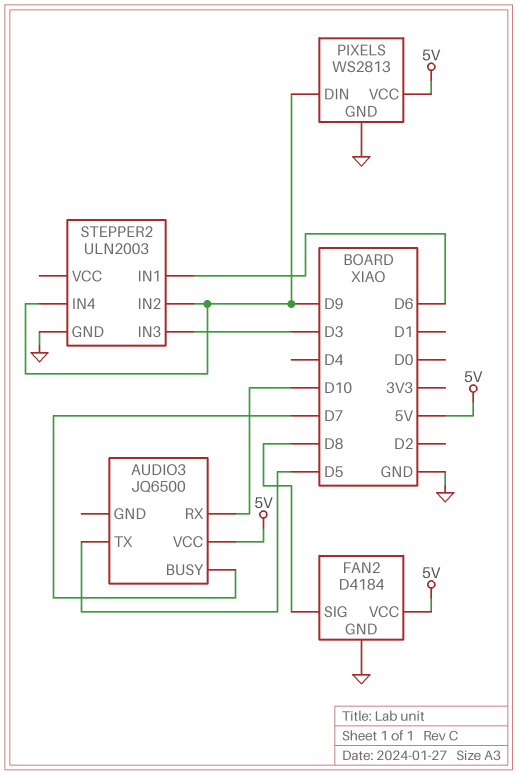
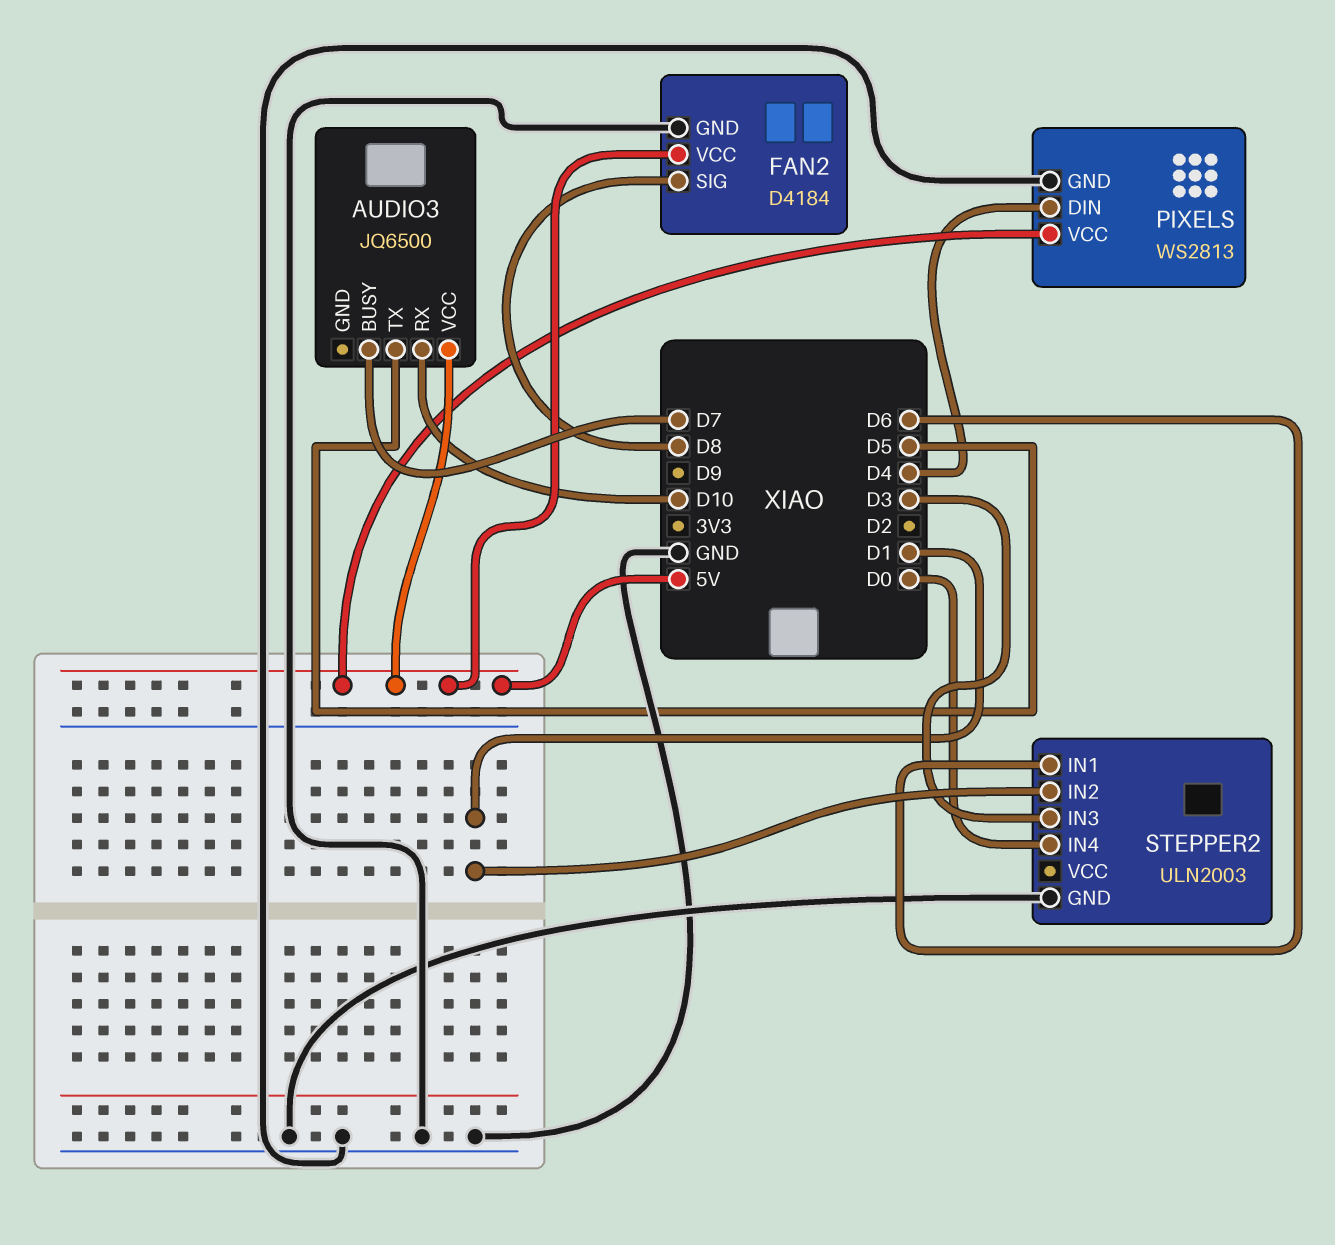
PIXELS pin DIN: D9 -> D4
STEPPER2 pin IN2: D9 -> D1
STEPPER2 pin IN4: D9 -> D0

